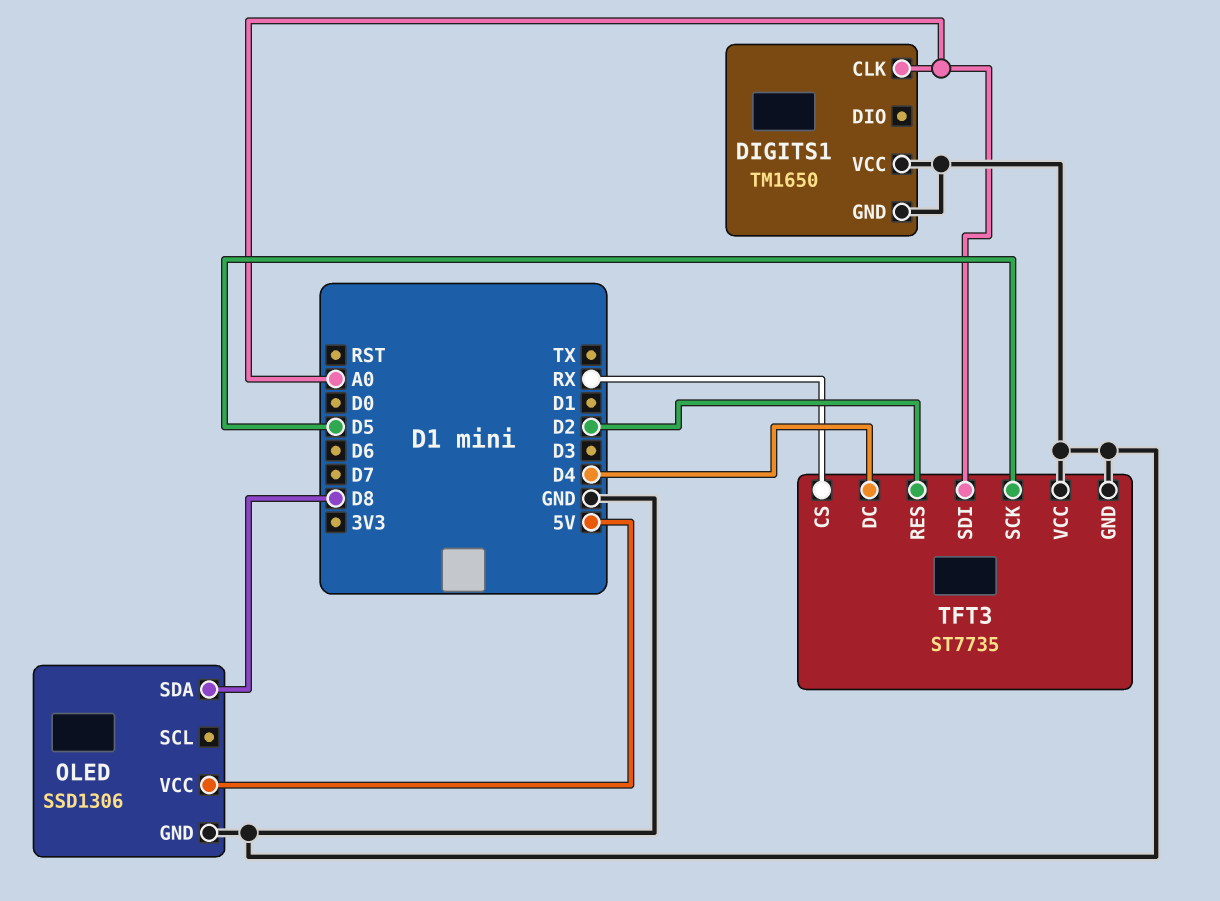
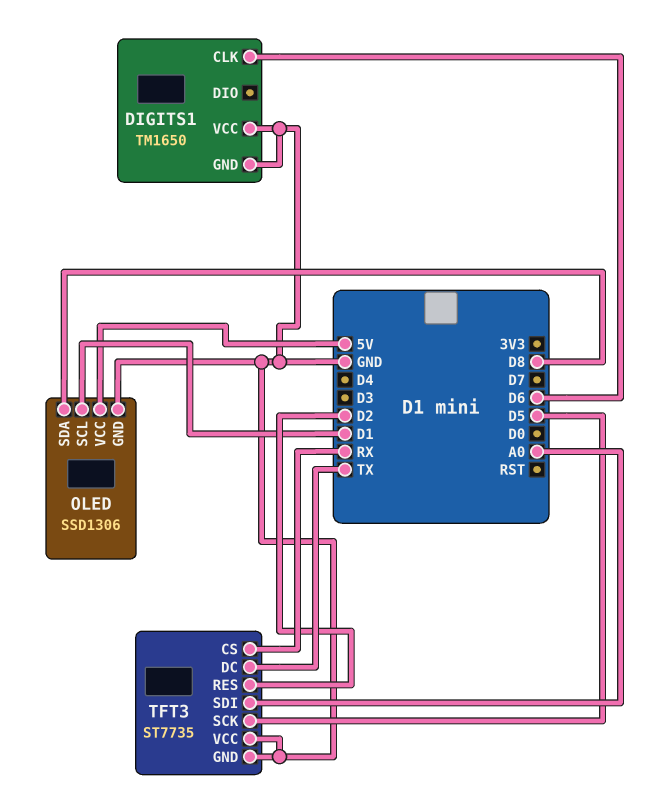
DIGITS1 pin CLK: A0 -> D6
OLED pin SCL: none -> D1
TFT3 pin DC: D4 -> TX

